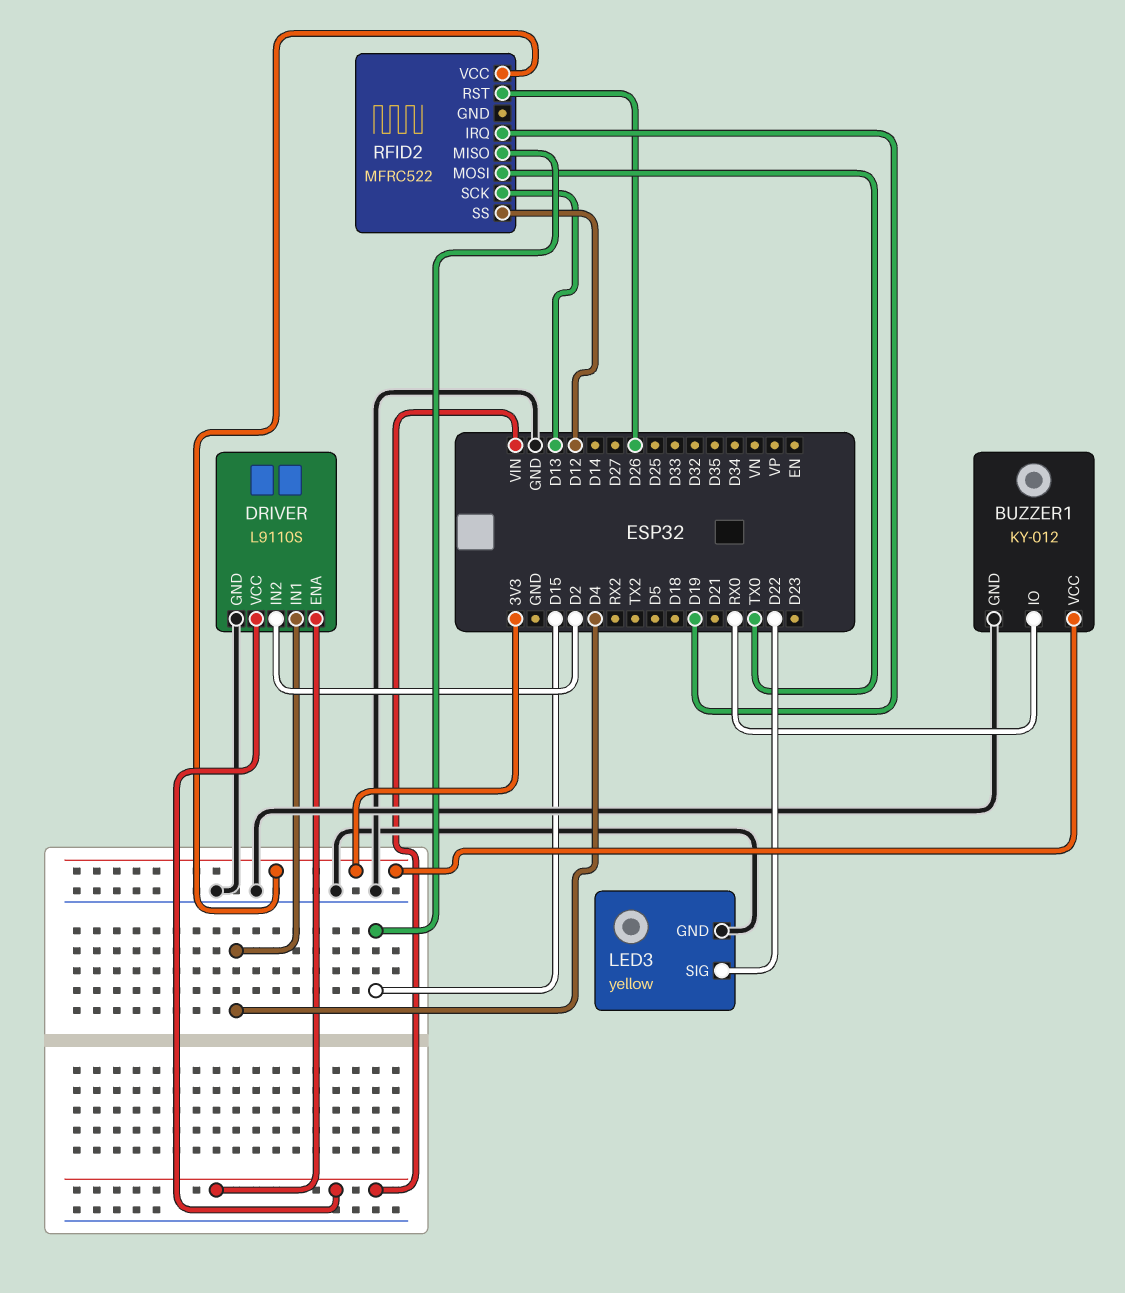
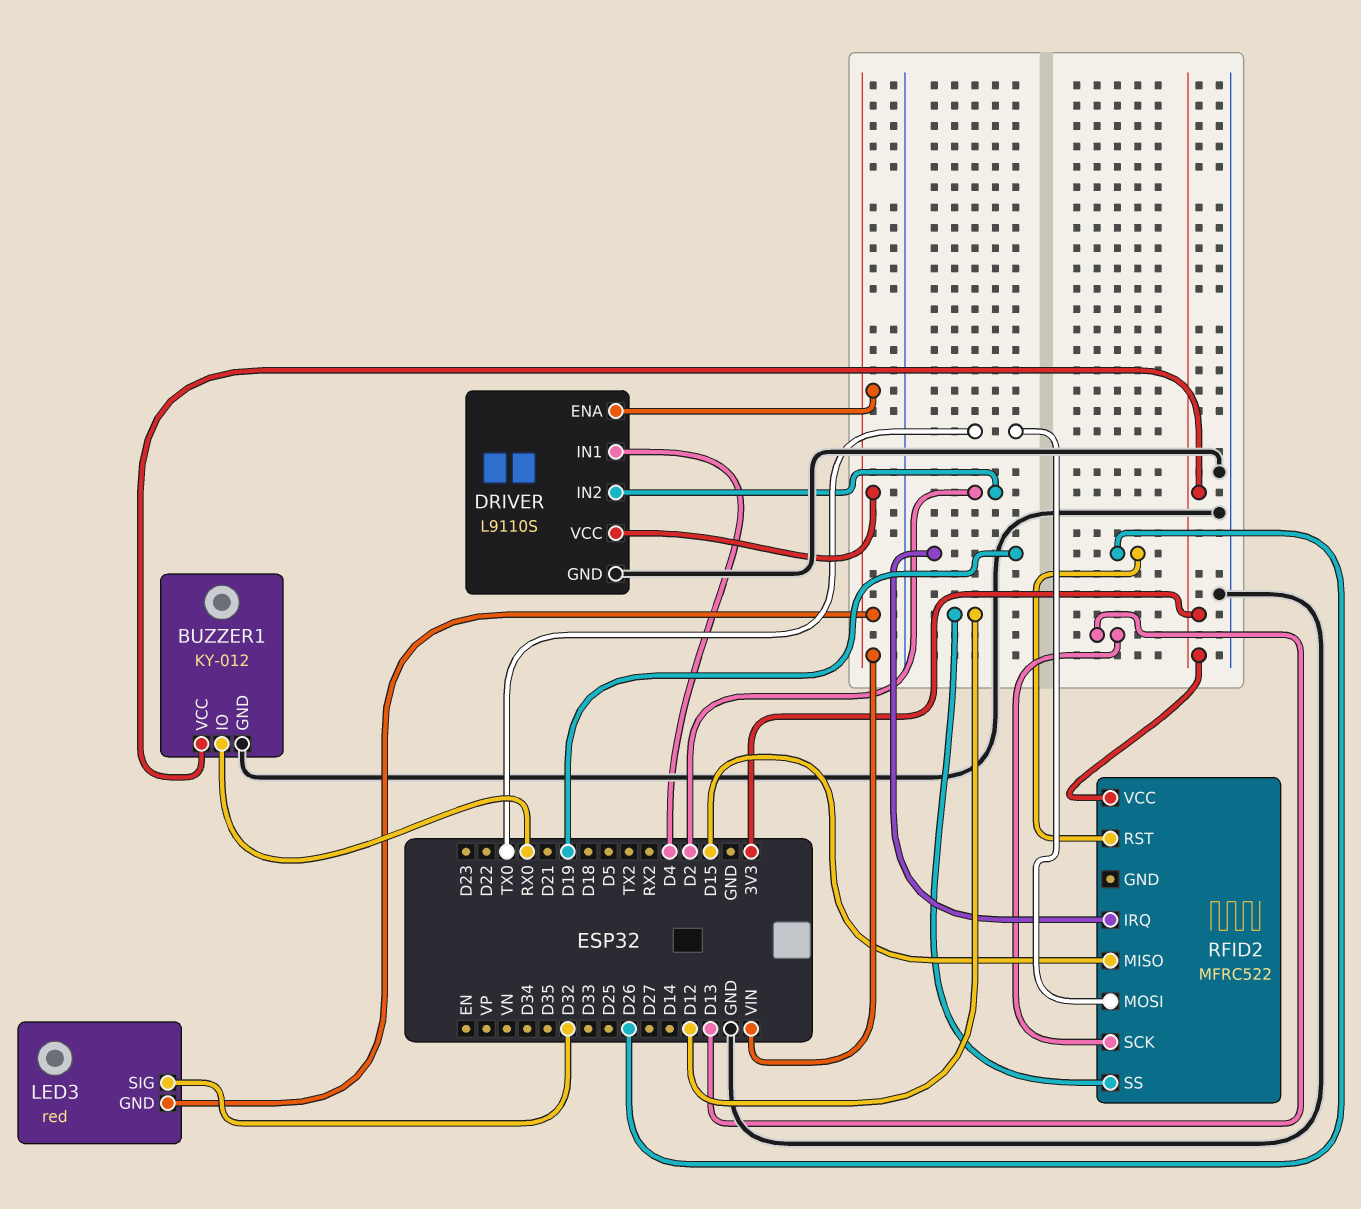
LED3: yellow -> red
LED3 pin GND: GND -> VIN
LED3 pin SIG: D22 -> D32

